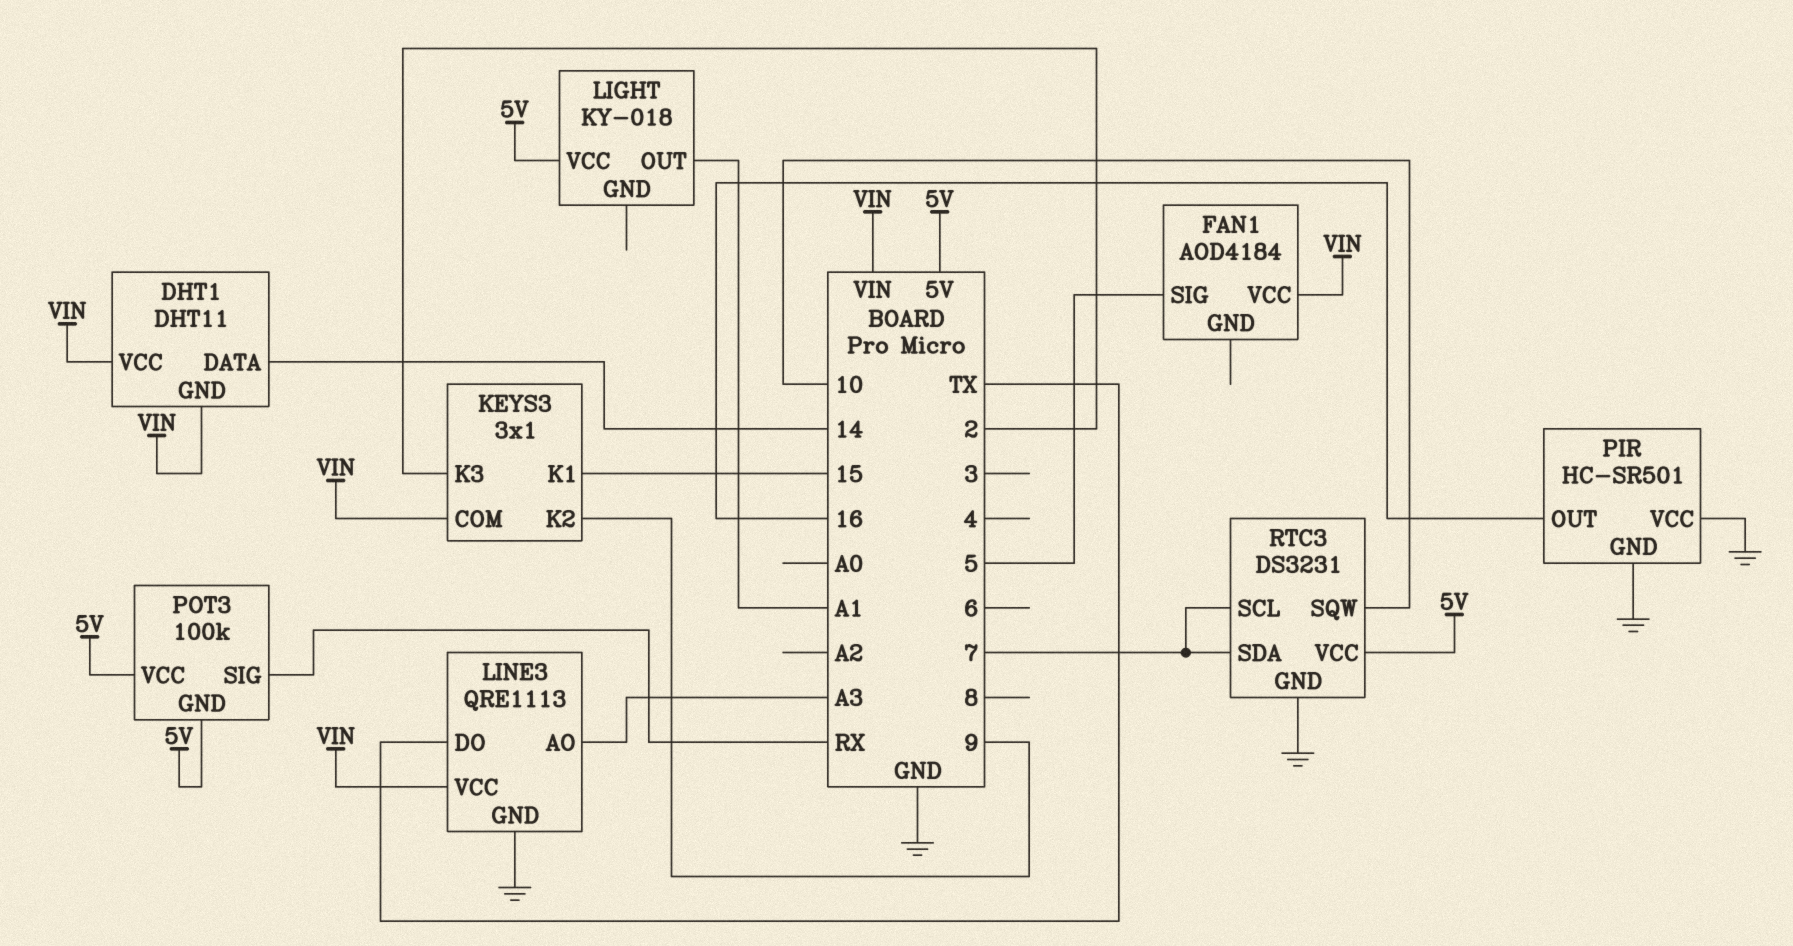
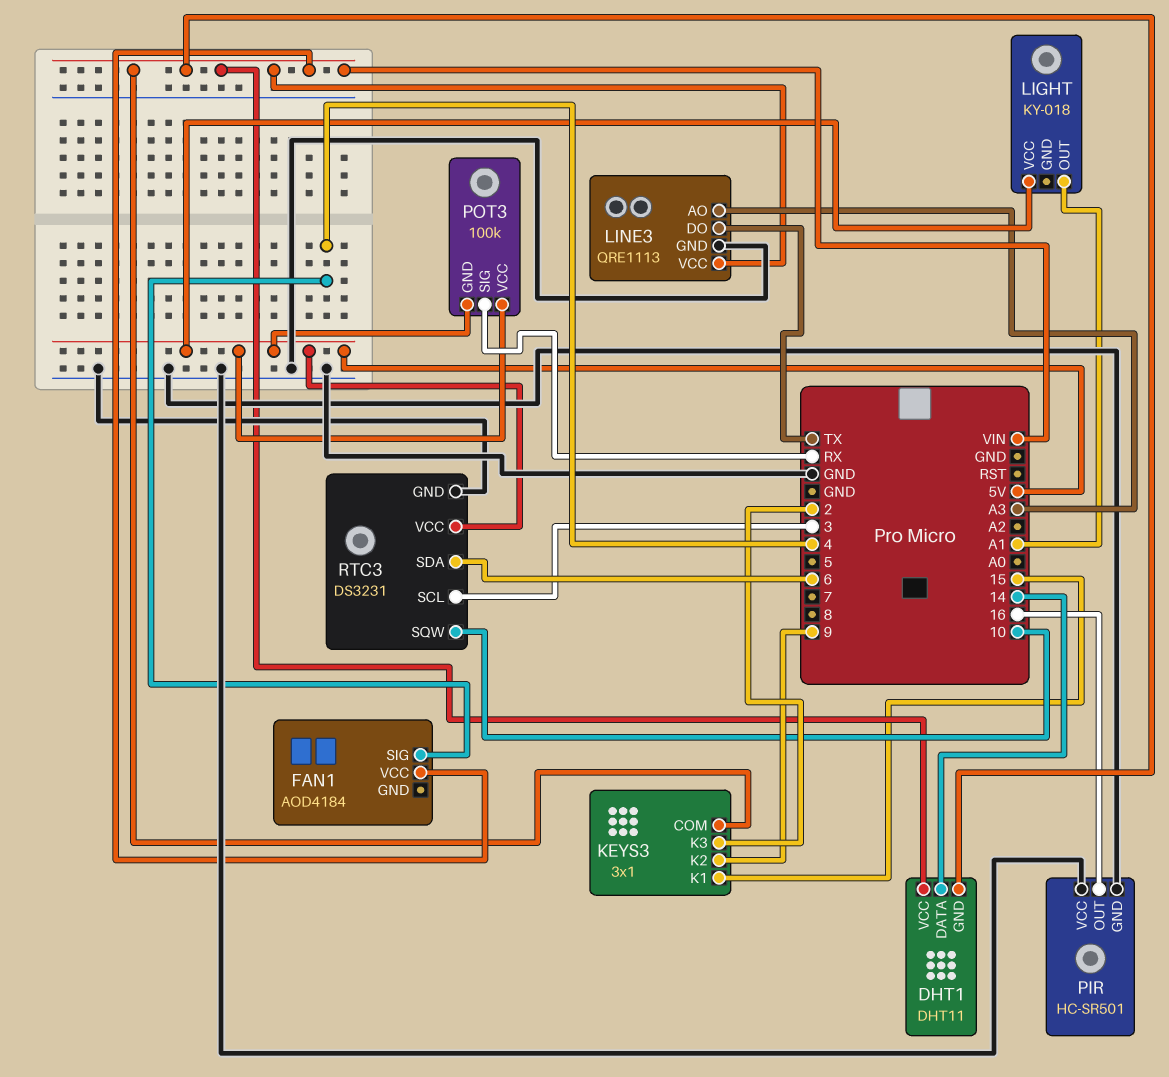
FAN1 pin SIG: 5 -> 4
RTC3 pin SCL: 7 -> 3
RTC3 pin SDA: 7 -> 6

